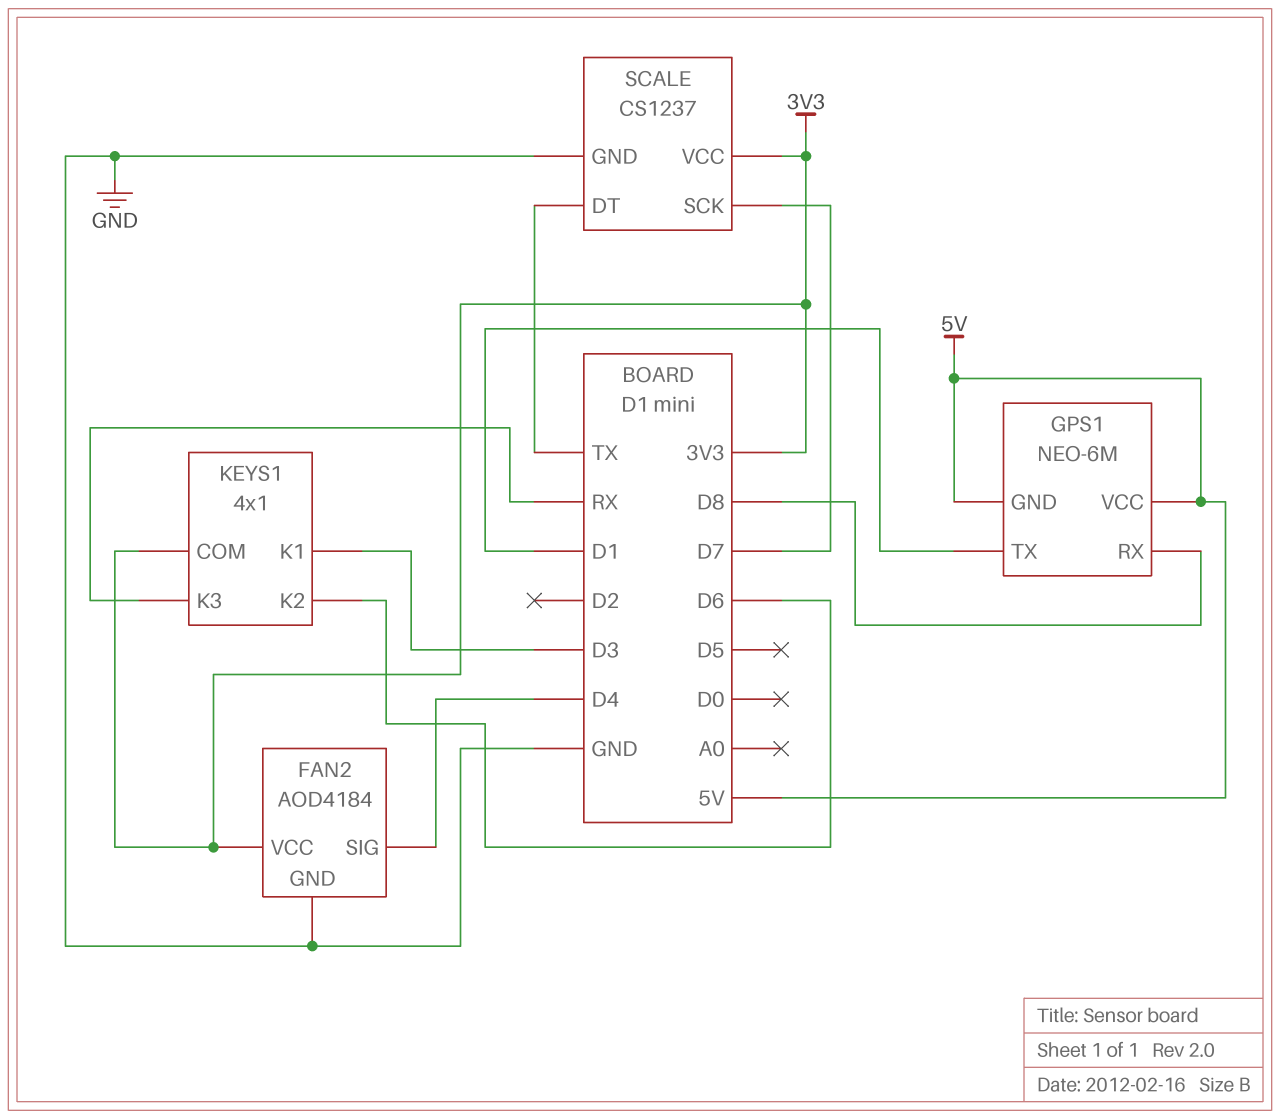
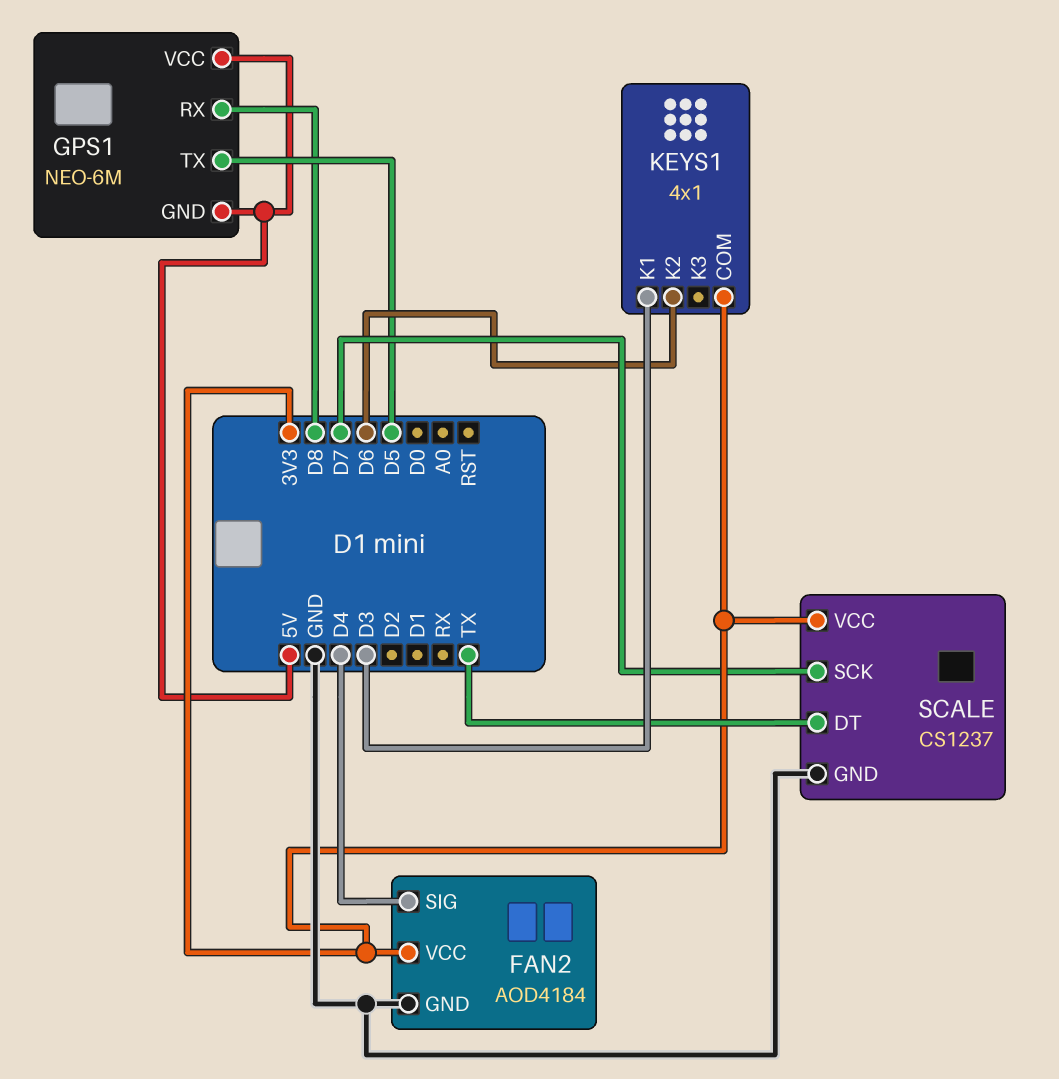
GPS1 pin TX: D1 -> D5
KEYS1 pin K3: RX -> none

